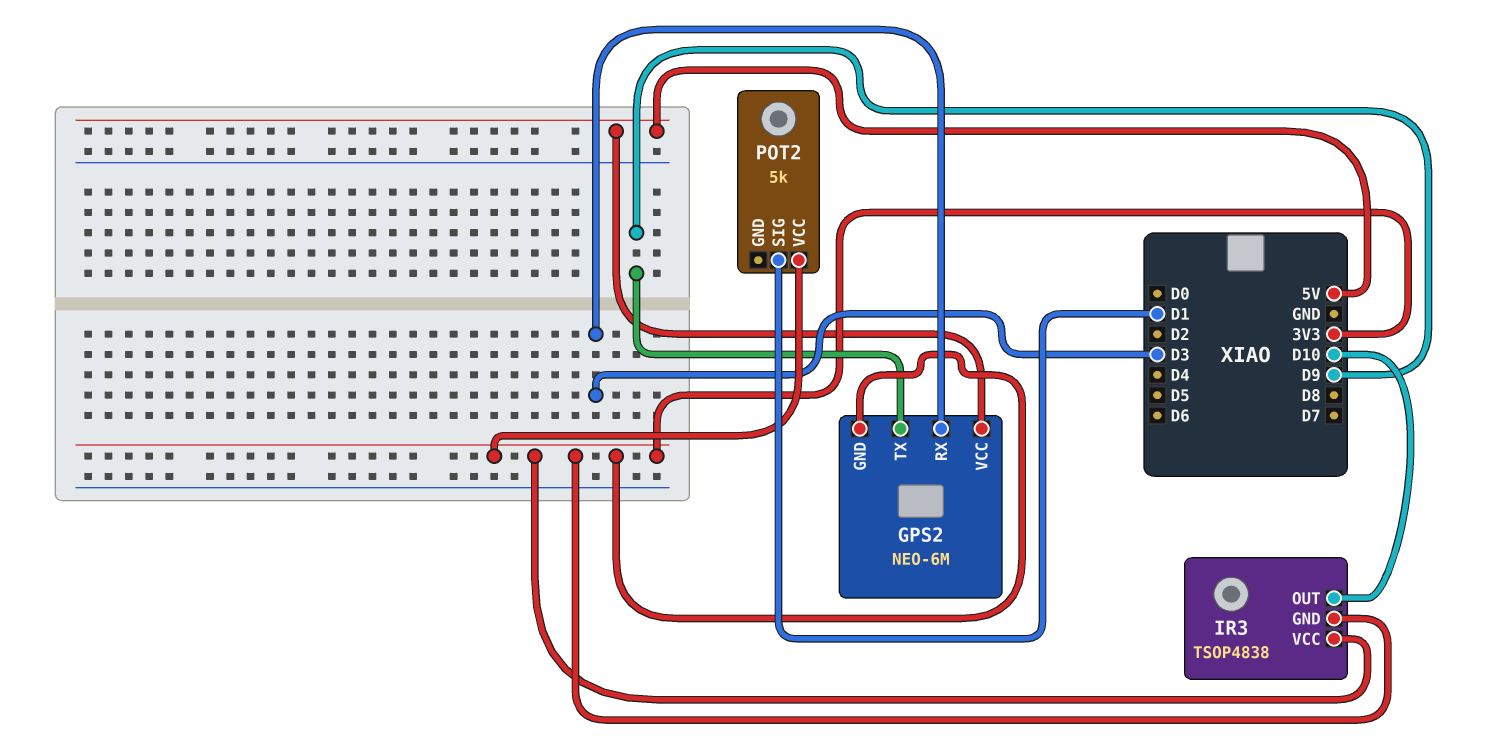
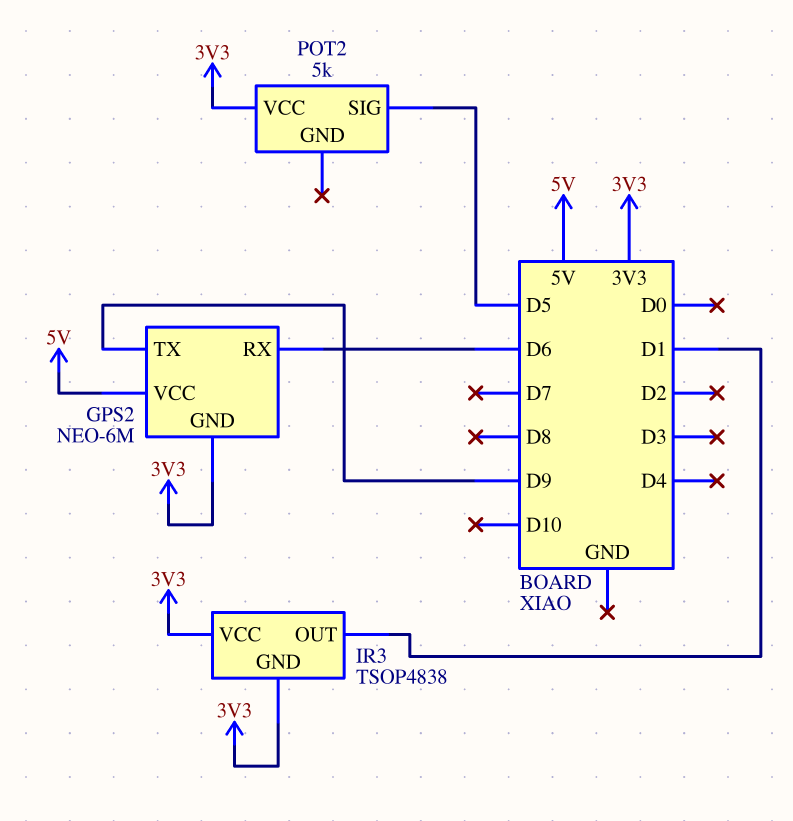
GPS2 pin RX: D3 -> D6
IR3 pin OUT: D10 -> D1
POT2 pin SIG: D1 -> D5

